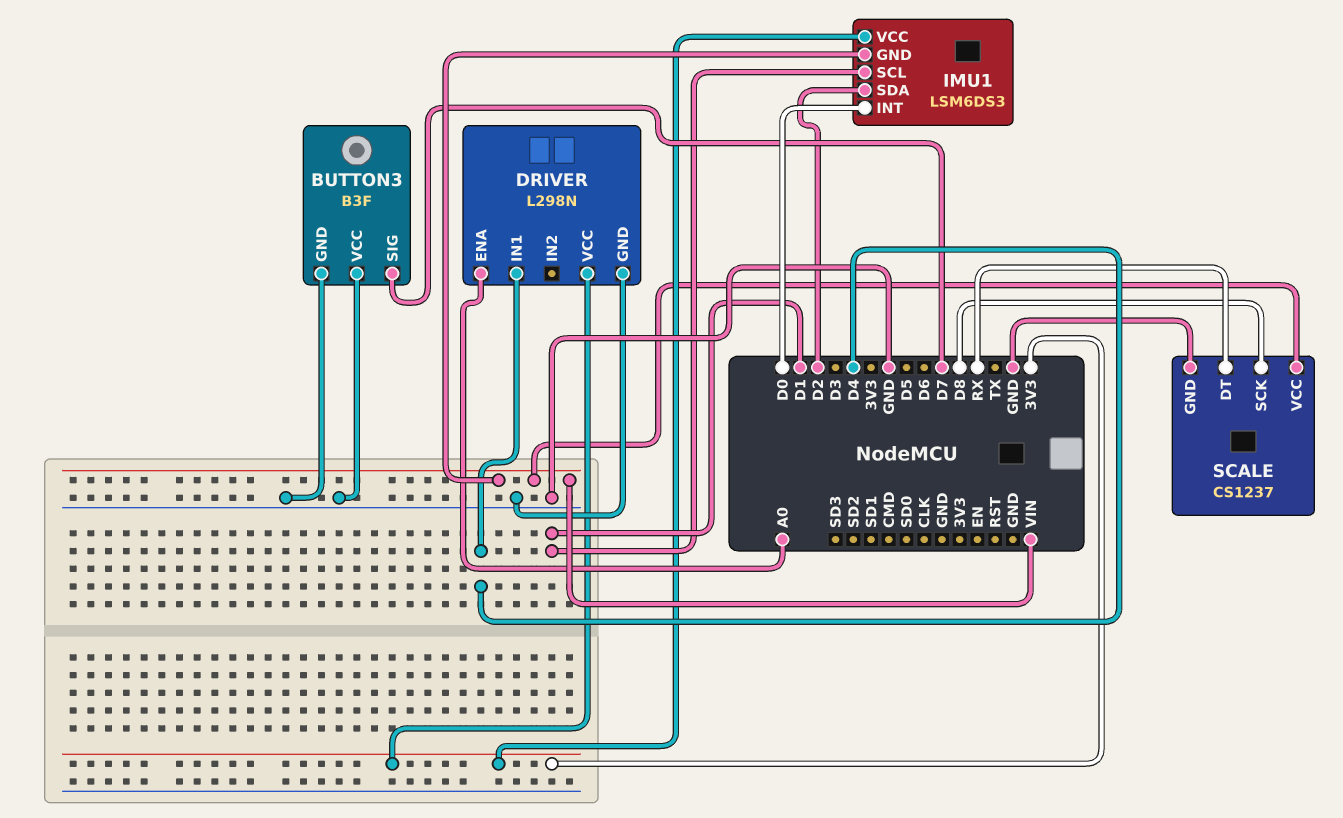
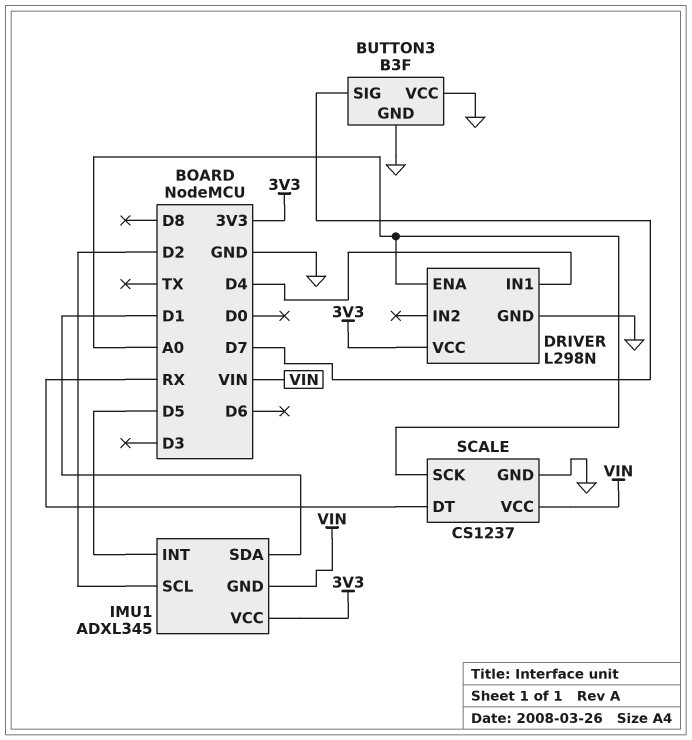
IMU1: LSM6DS3 -> ADXL345
IMU1 pin INT: D0 -> D5
IMU1 pin SCL: D1 -> D2
IMU1 pin SDA: D2 -> D1
SCALE pin SCK: D8 -> A0

